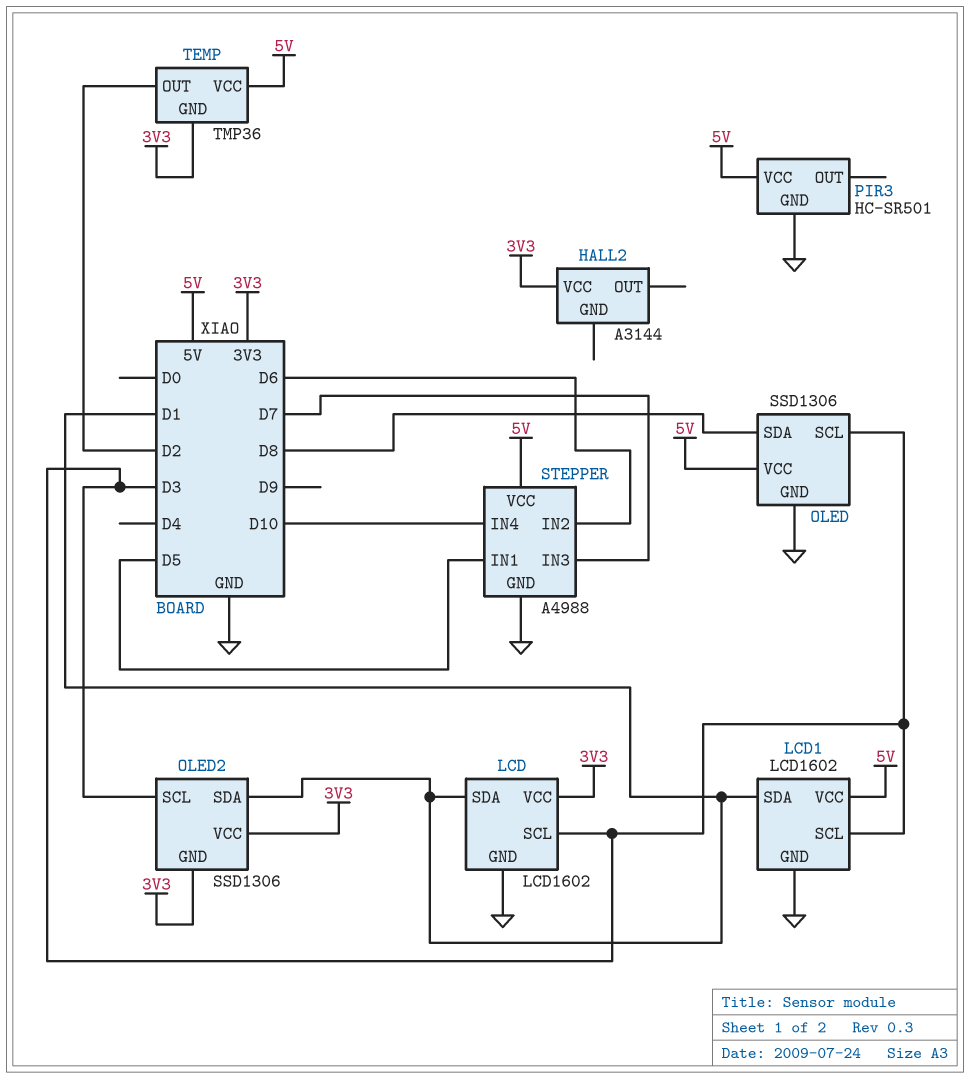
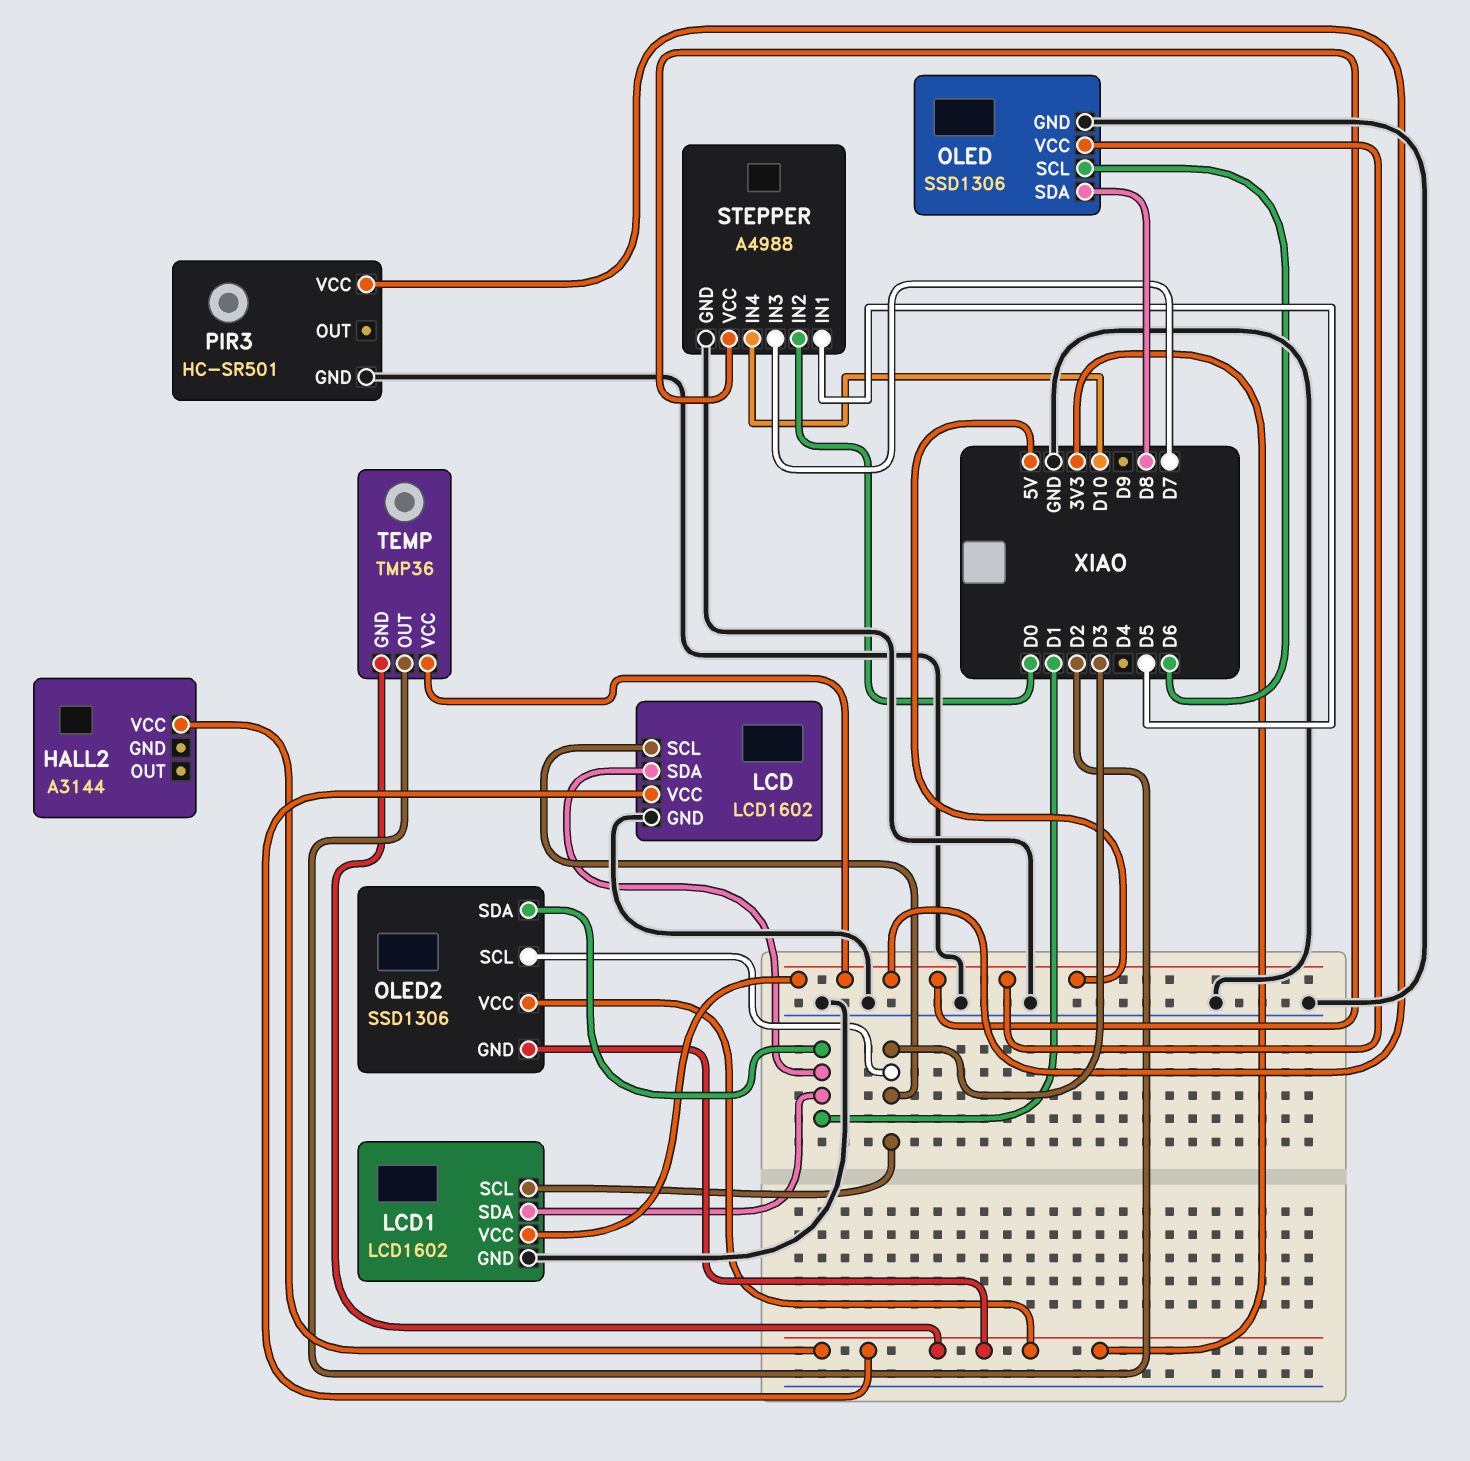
OLED pin SCL: D3 -> D6
STEPPER pin IN2: D6 -> D0

